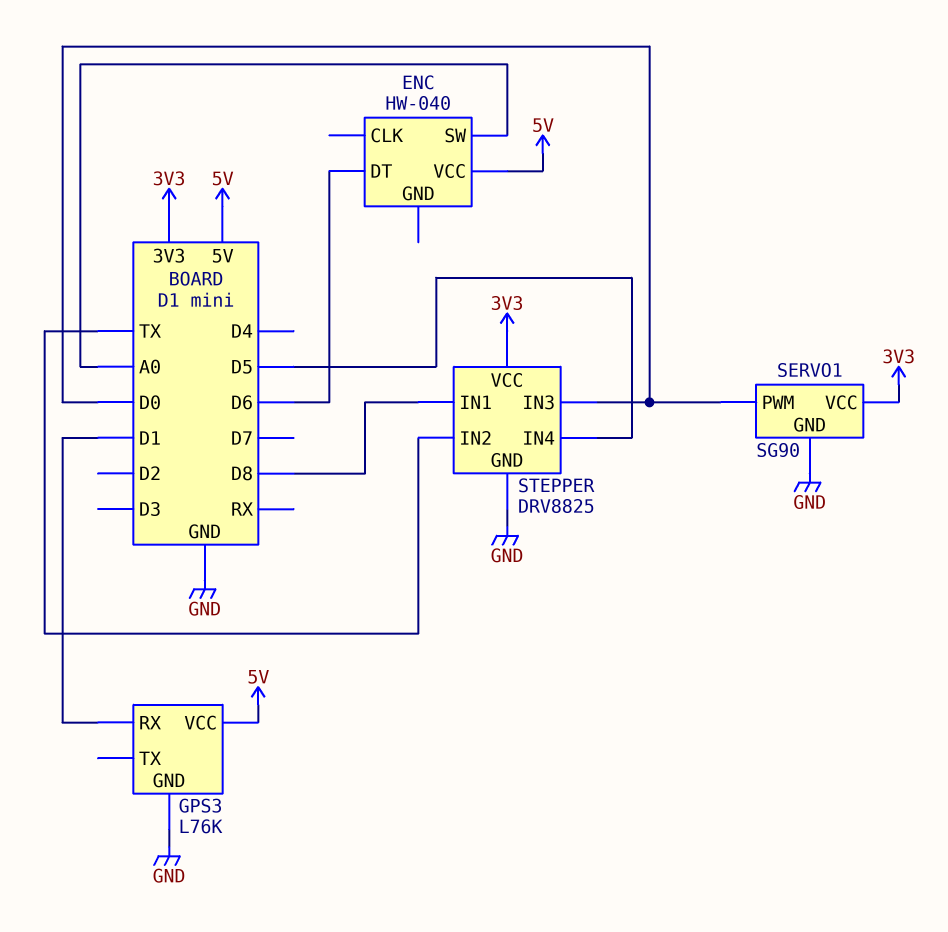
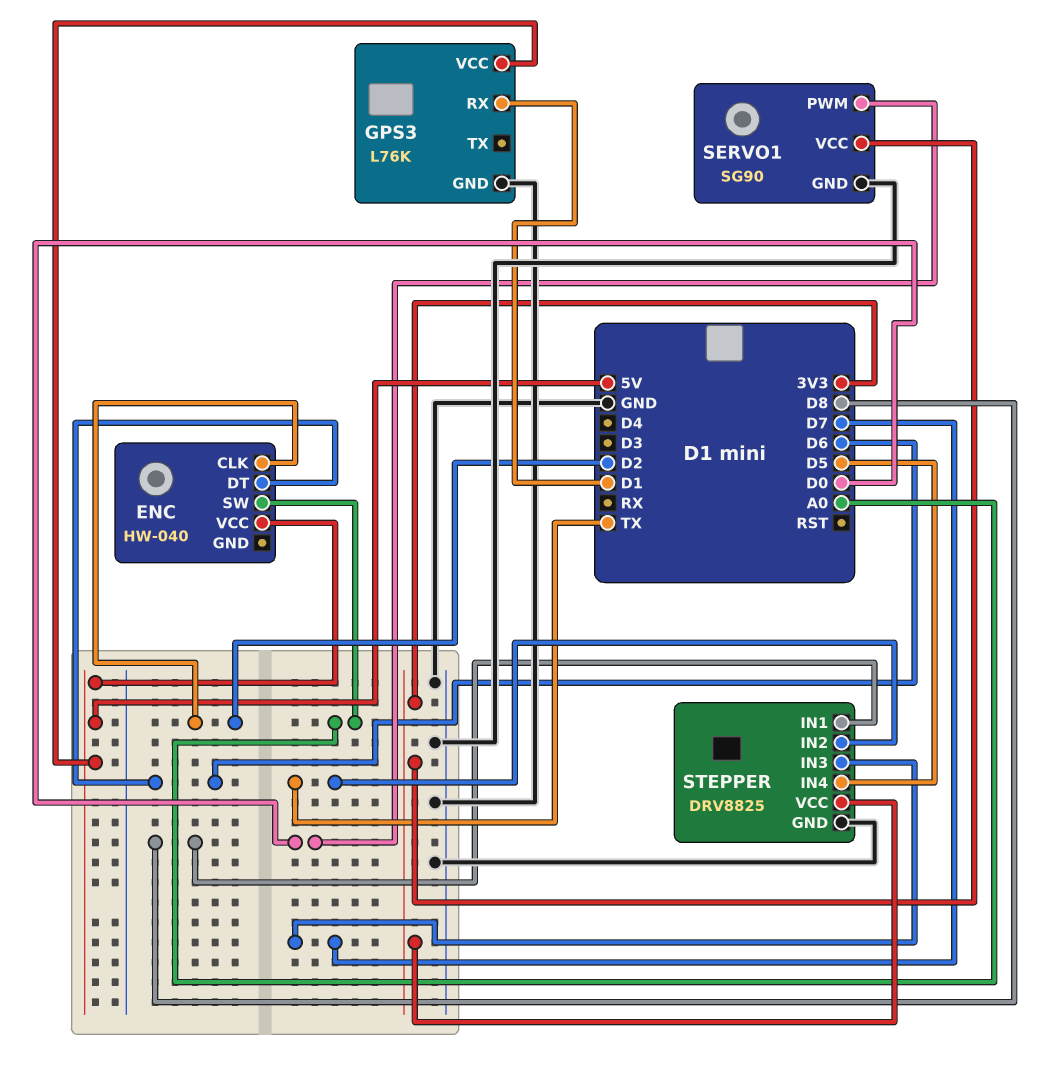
ENC pin CLK: none -> D2
STEPPER pin IN3: D0 -> D7

